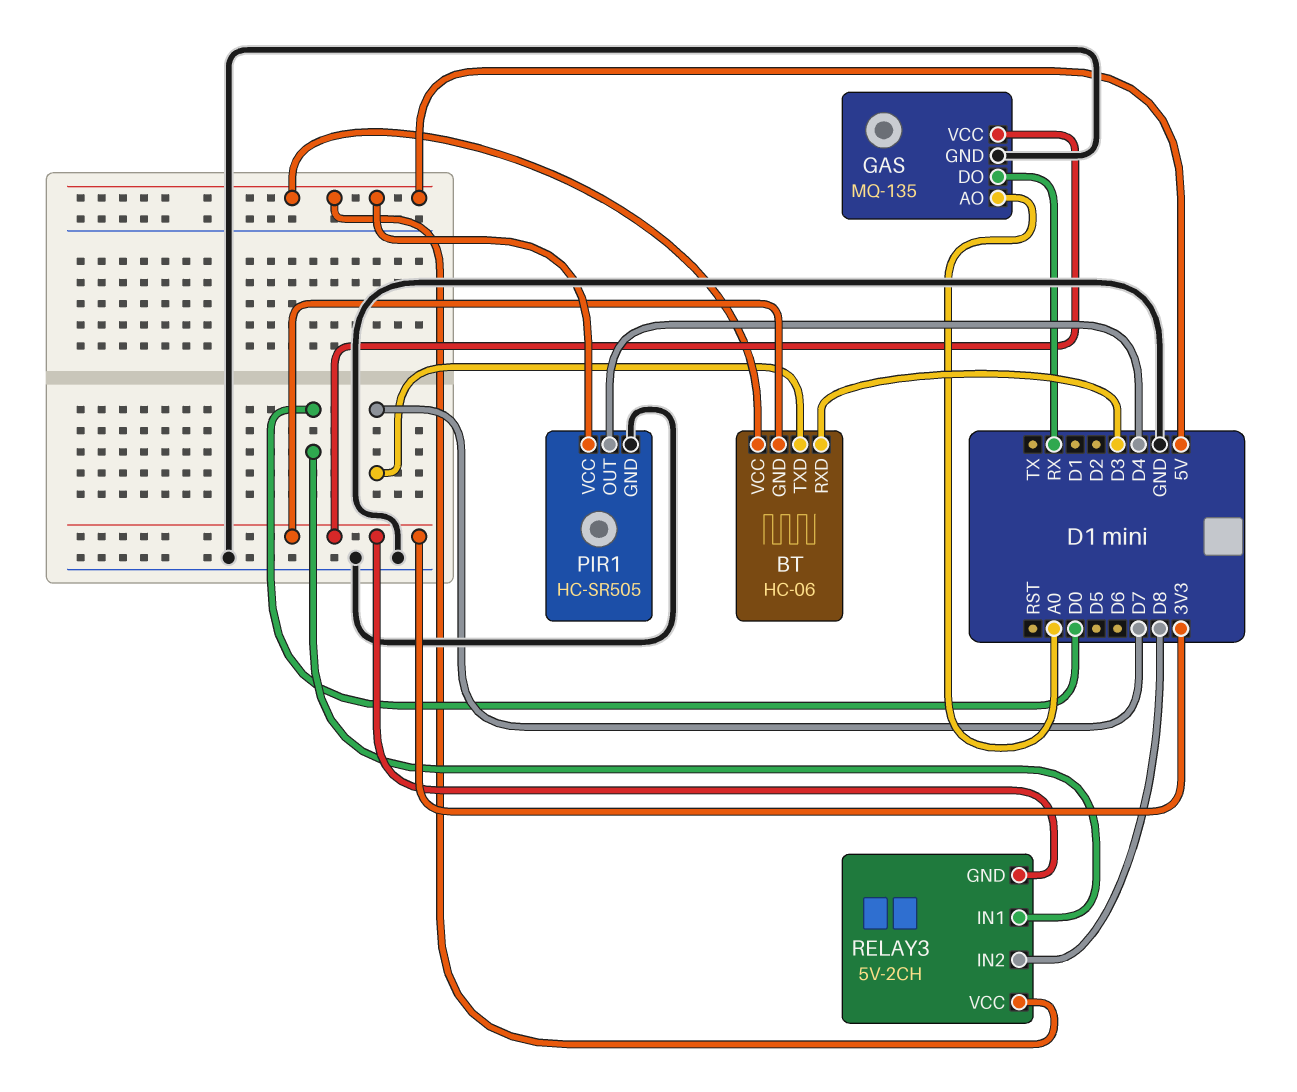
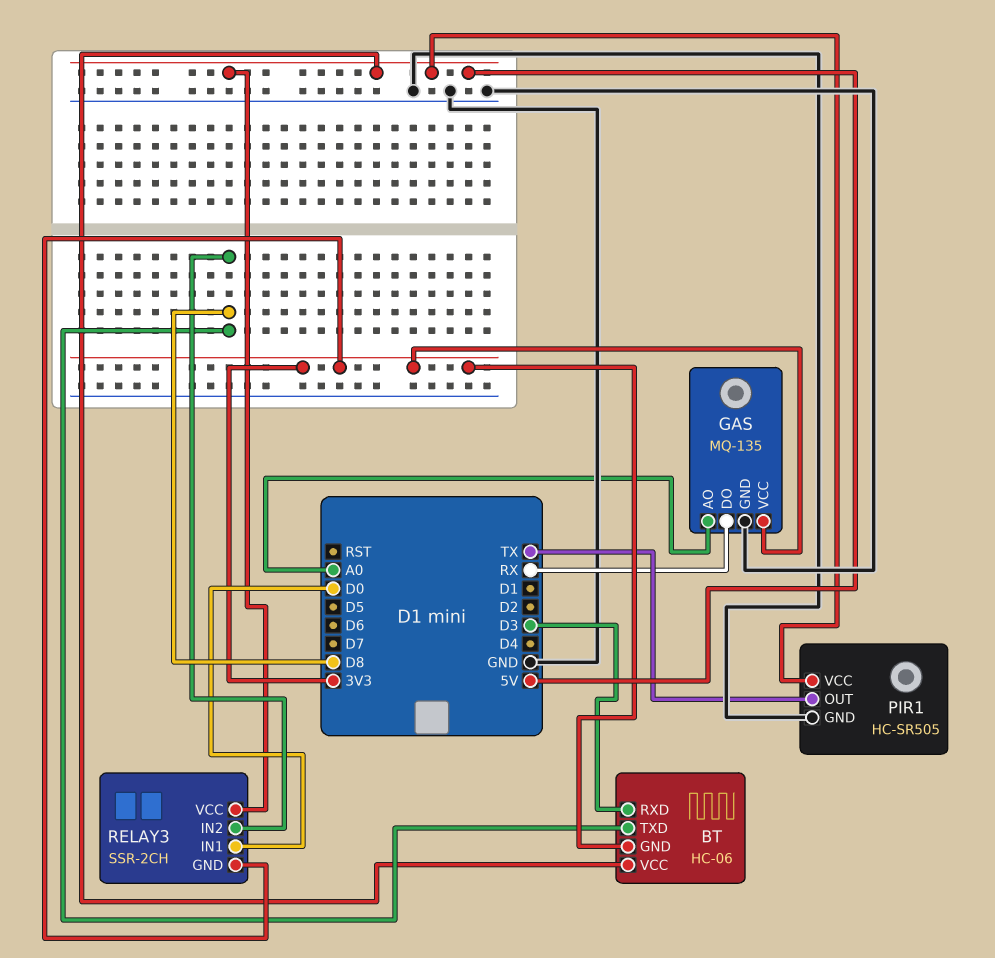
BT pin TXD: D7 -> D8
PIR1 pin OUT: D4 -> TX
RELAY3: 5V-2CH -> SSR-2CH

